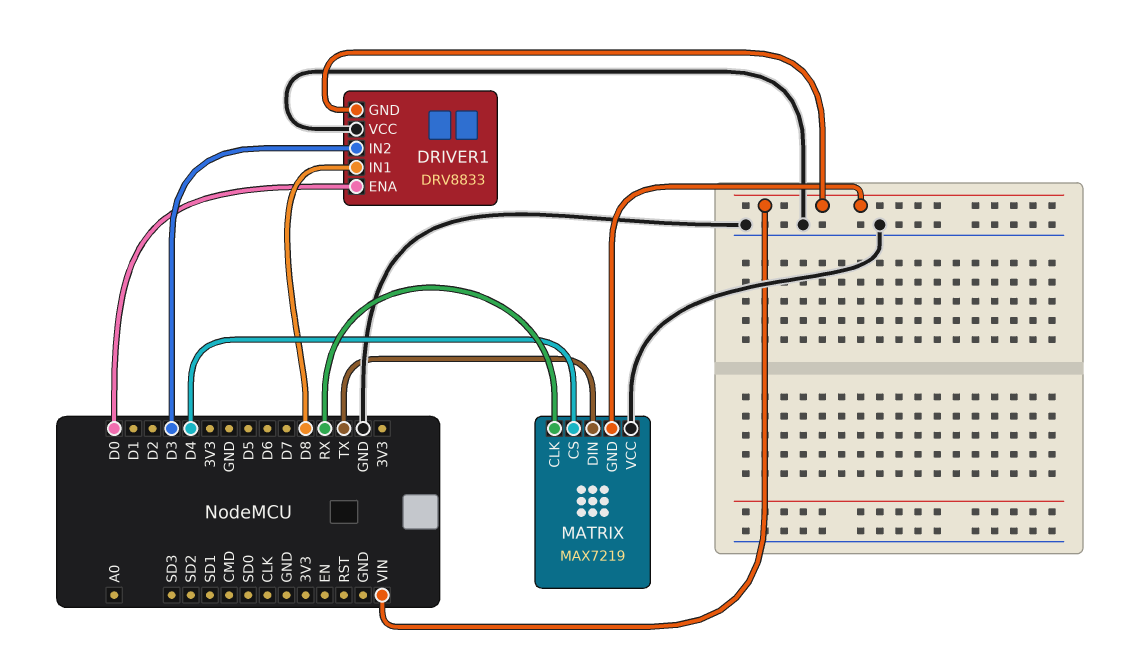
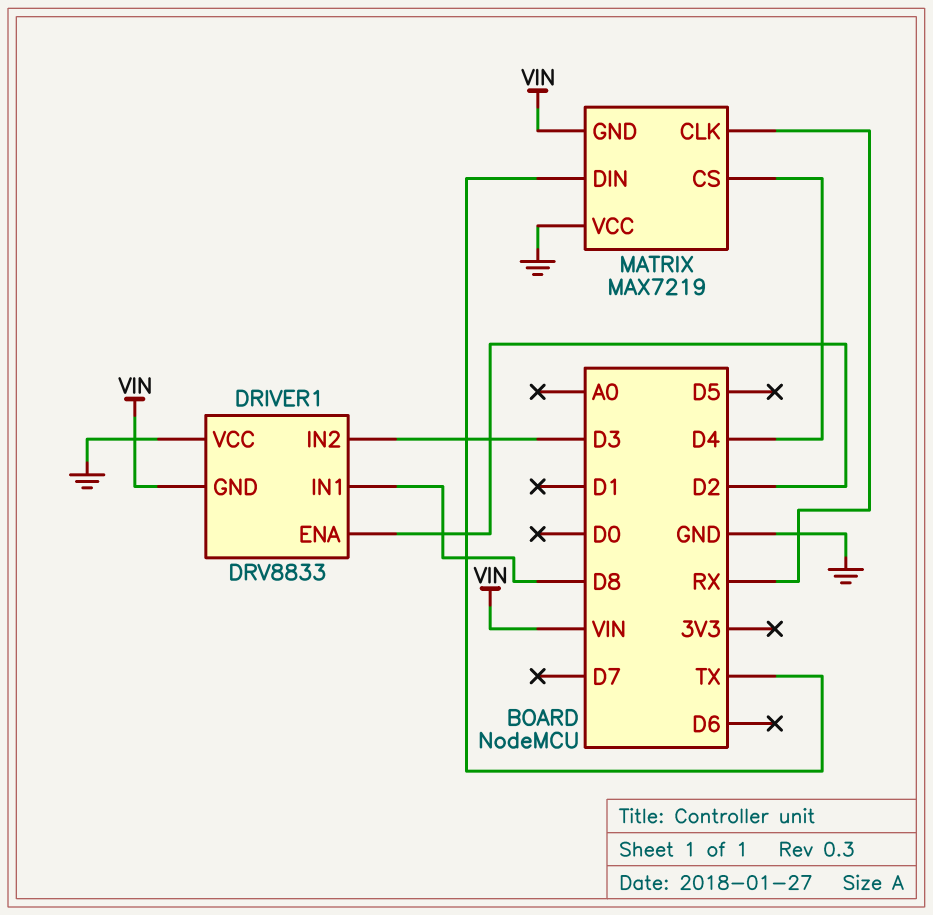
DRIVER1 pin ENA: D0 -> D2

